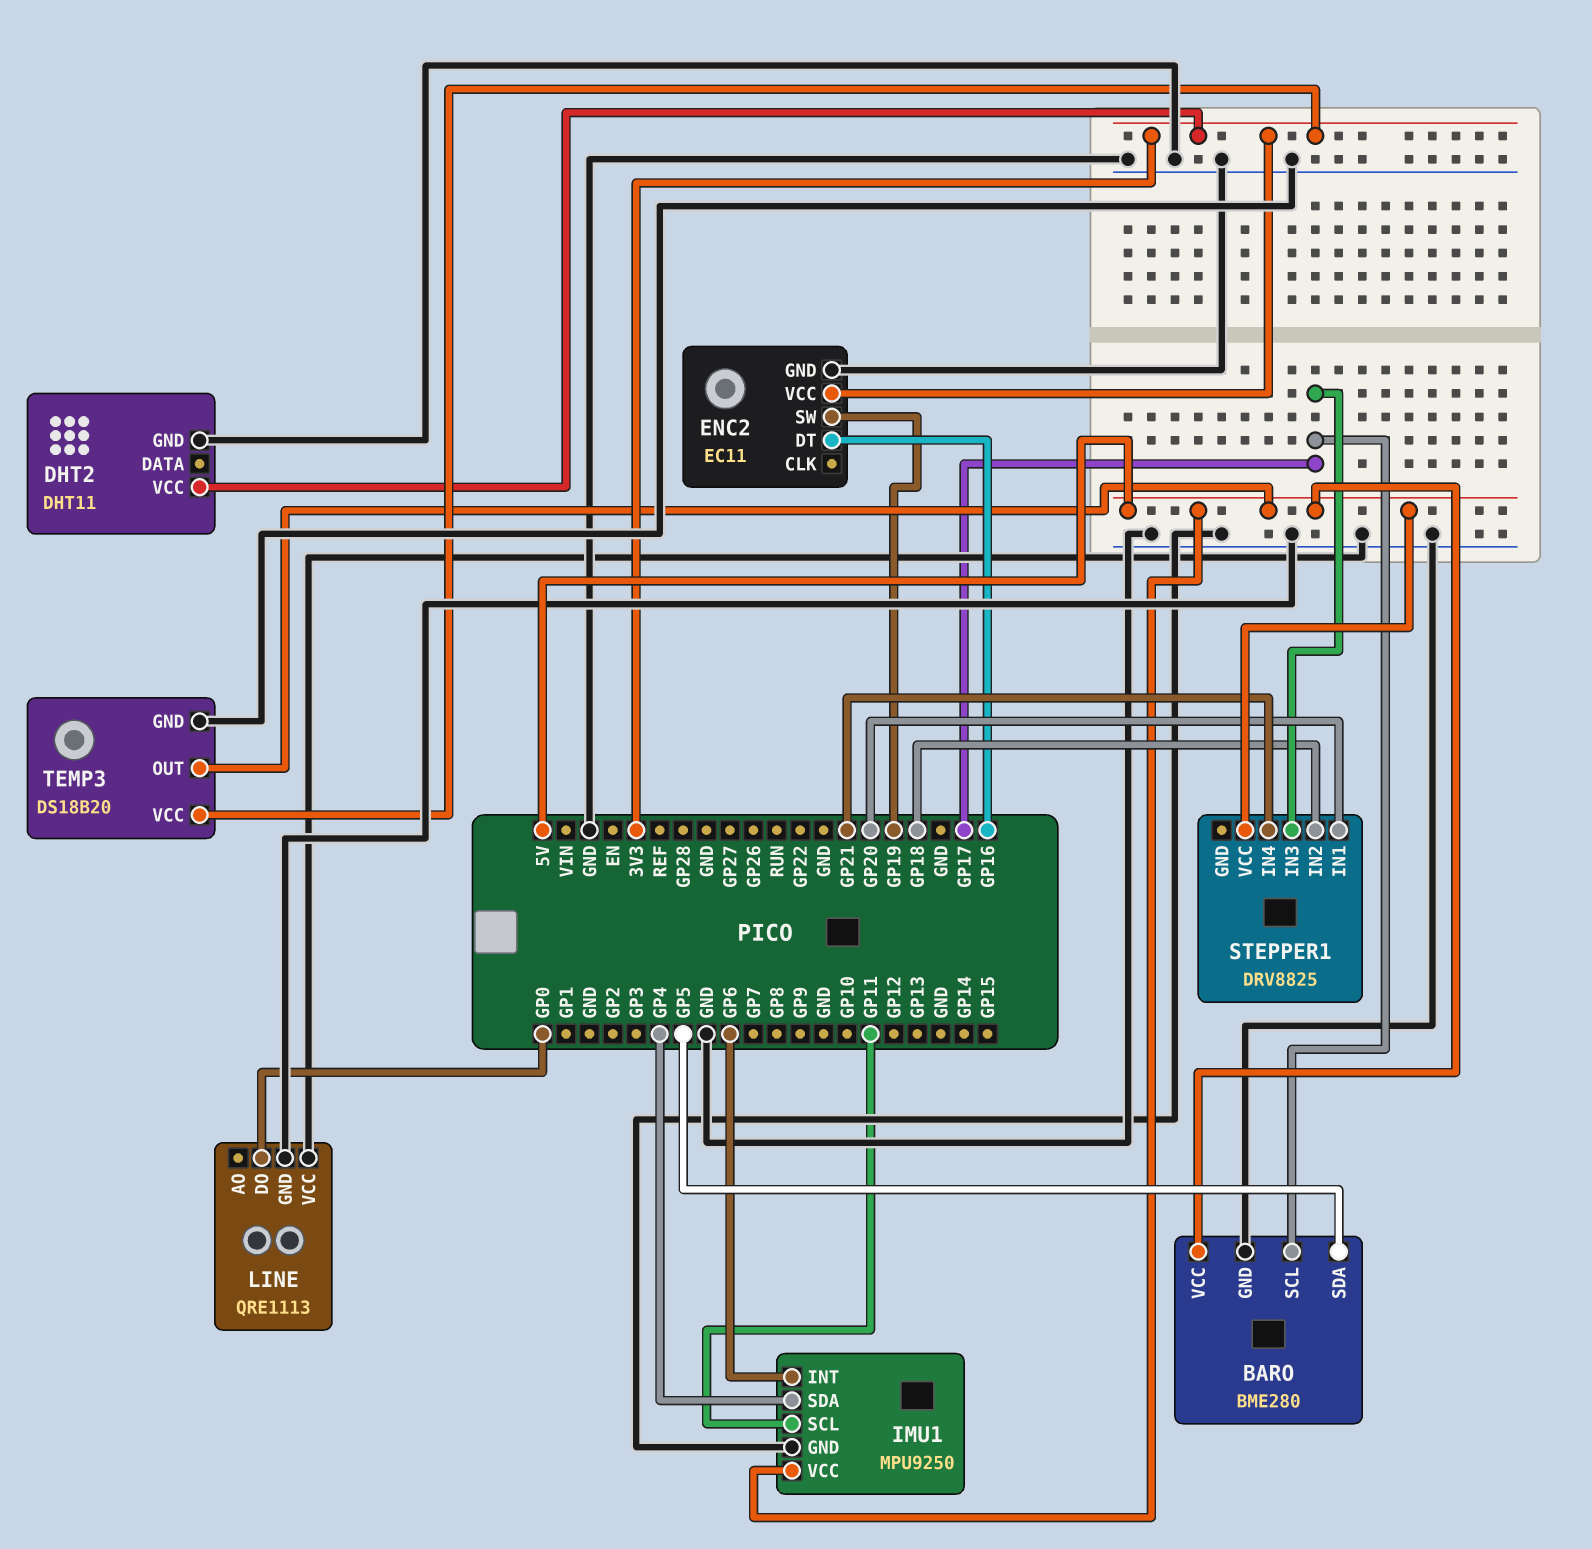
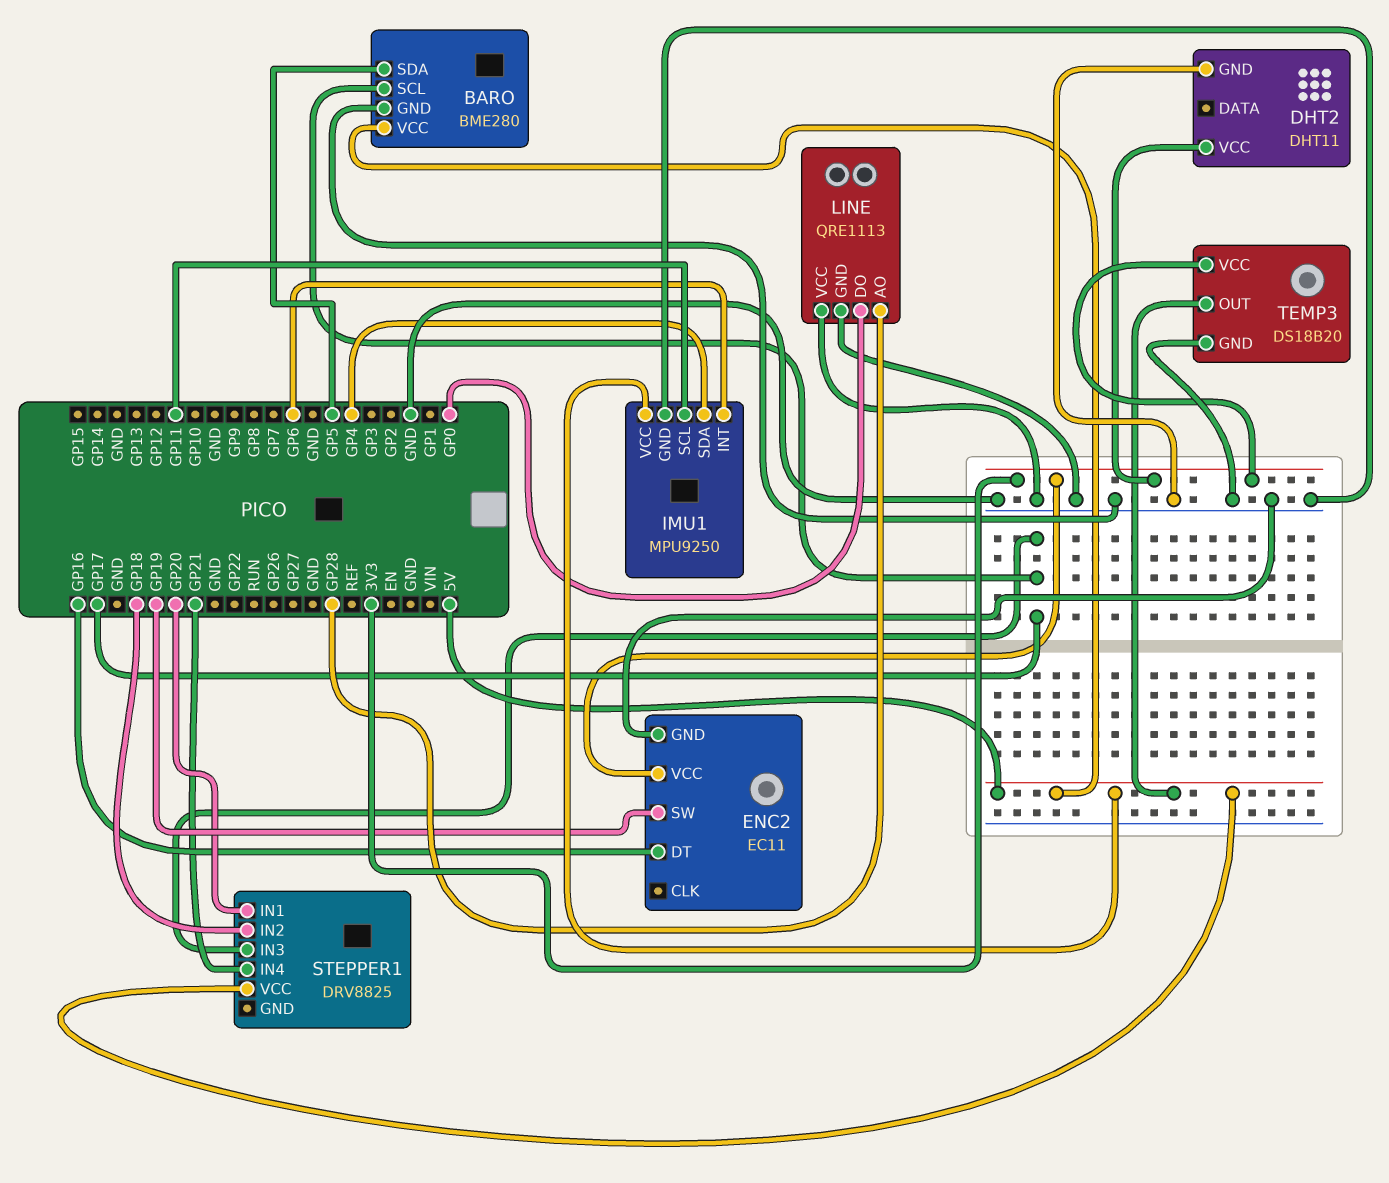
LINE pin AO: none -> GP28

